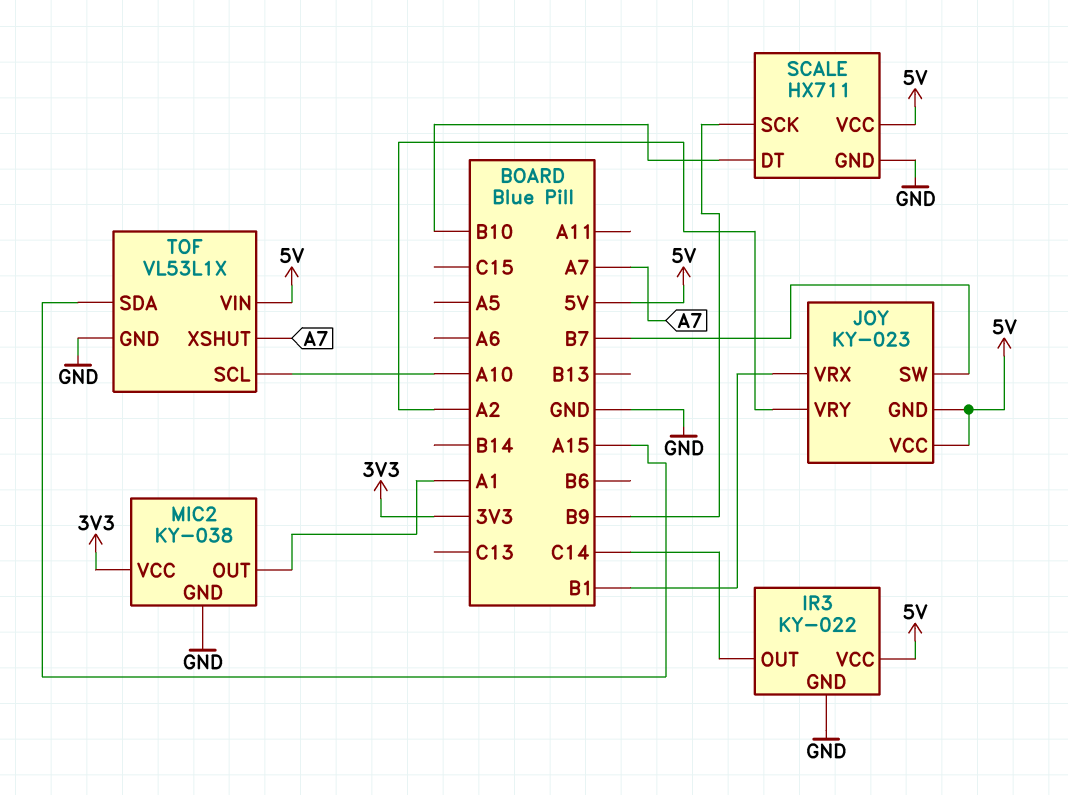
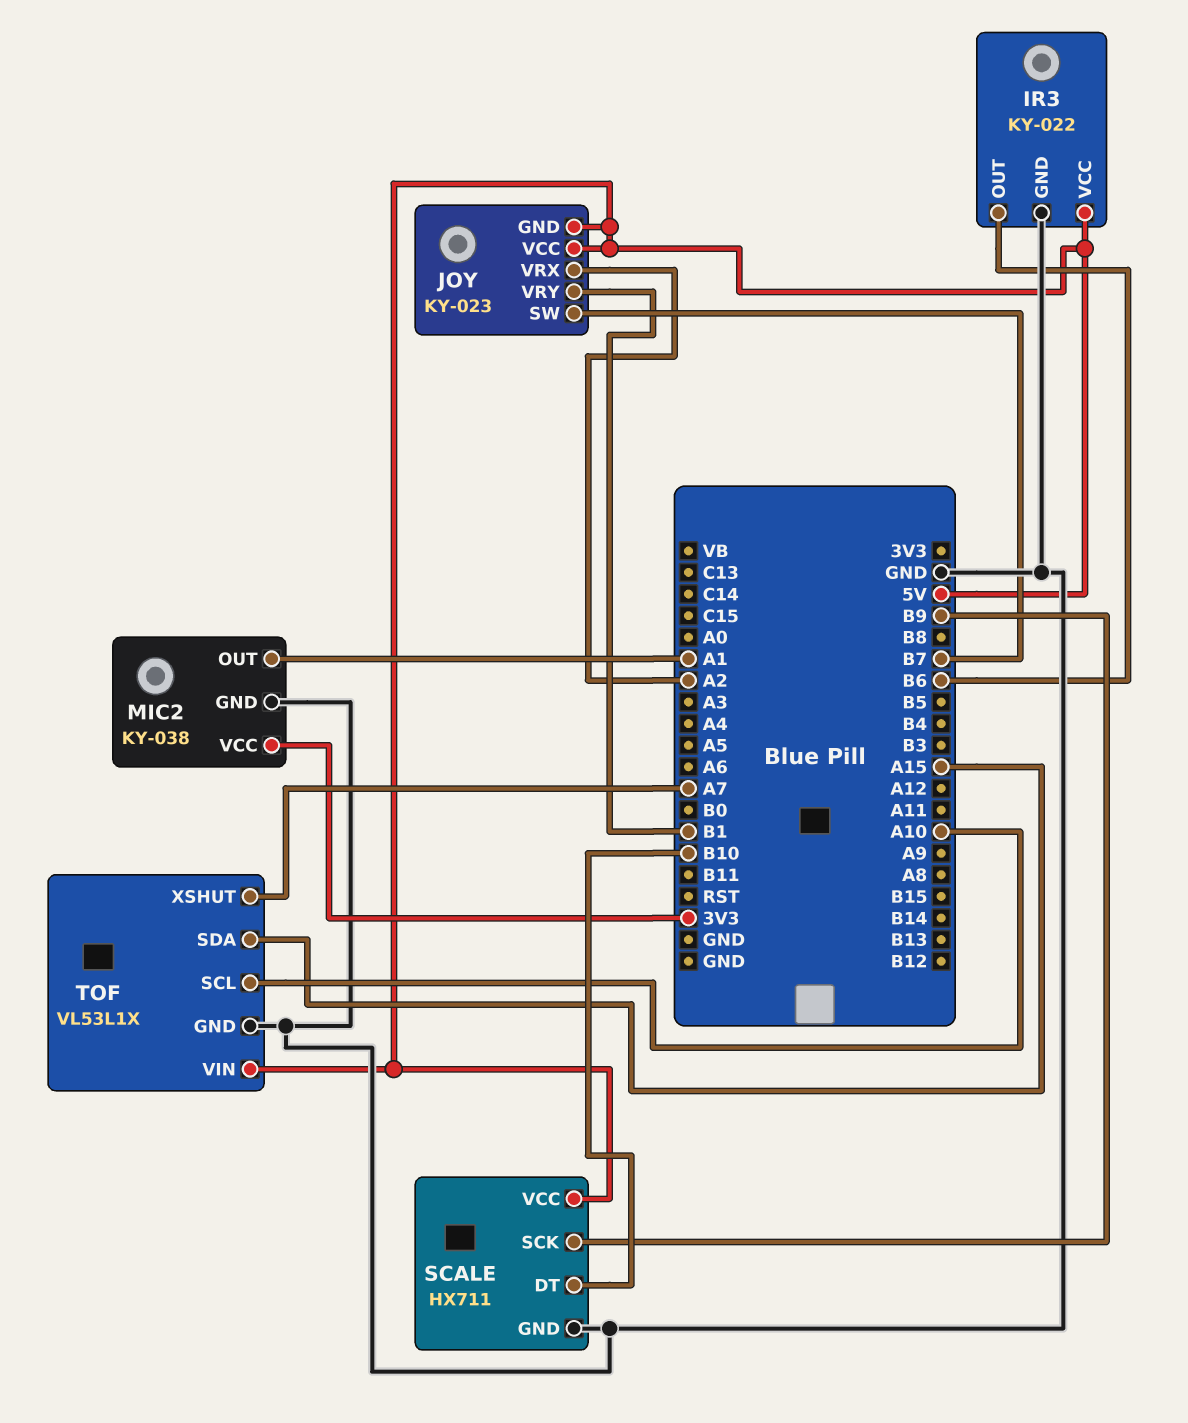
IR3 pin OUT: C14 -> B6
JOY pin VRX: B1 -> A2
JOY pin VRY: A2 -> B1

